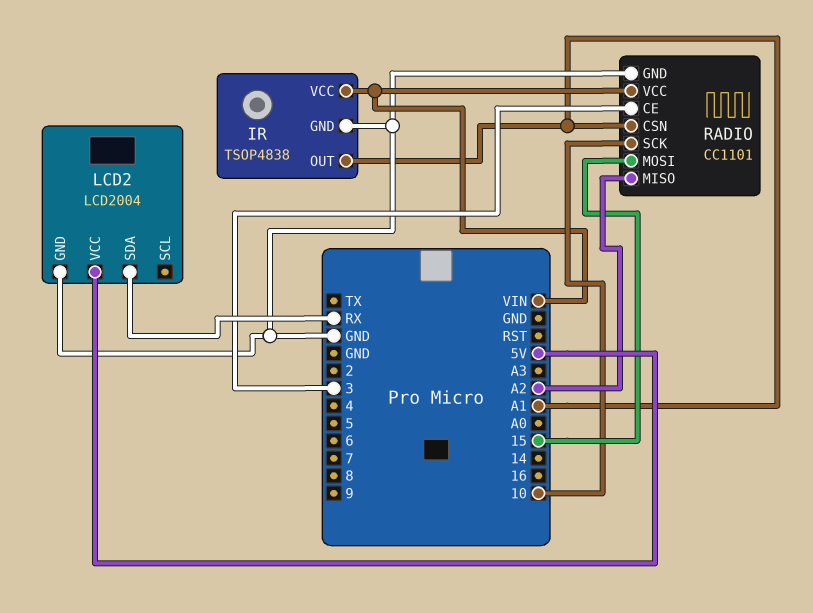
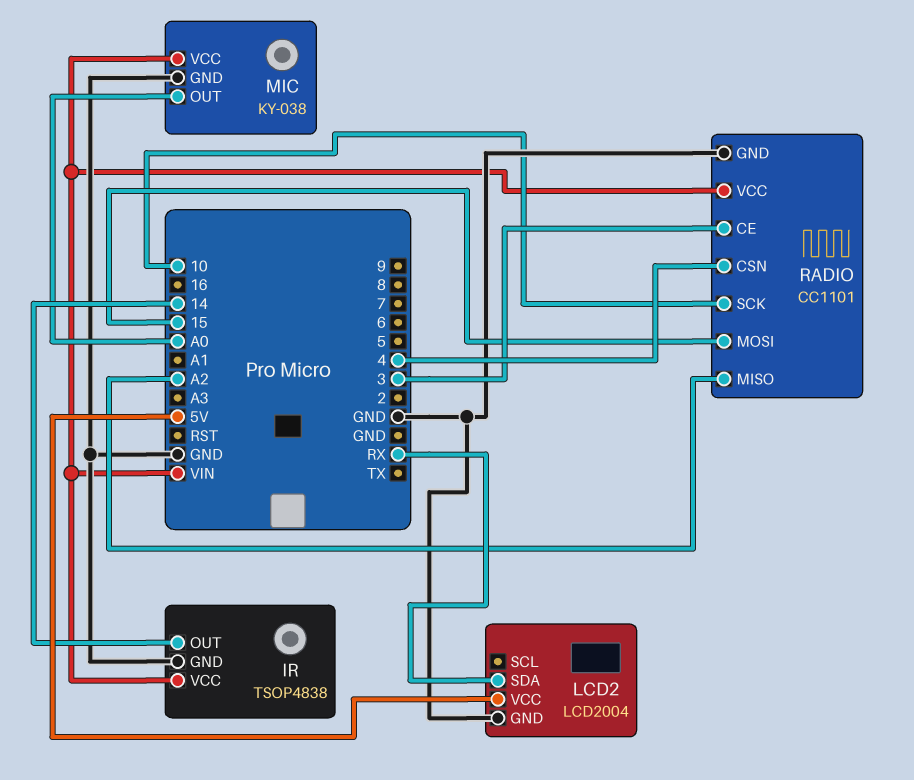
IR pin OUT: A1 -> 14
MIC: none -> KY-038
MIC pin GND: none -> GND
MIC pin OUT: none -> A0
MIC pin VCC: none -> VIN
RADIO pin CSN: A1 -> 4

